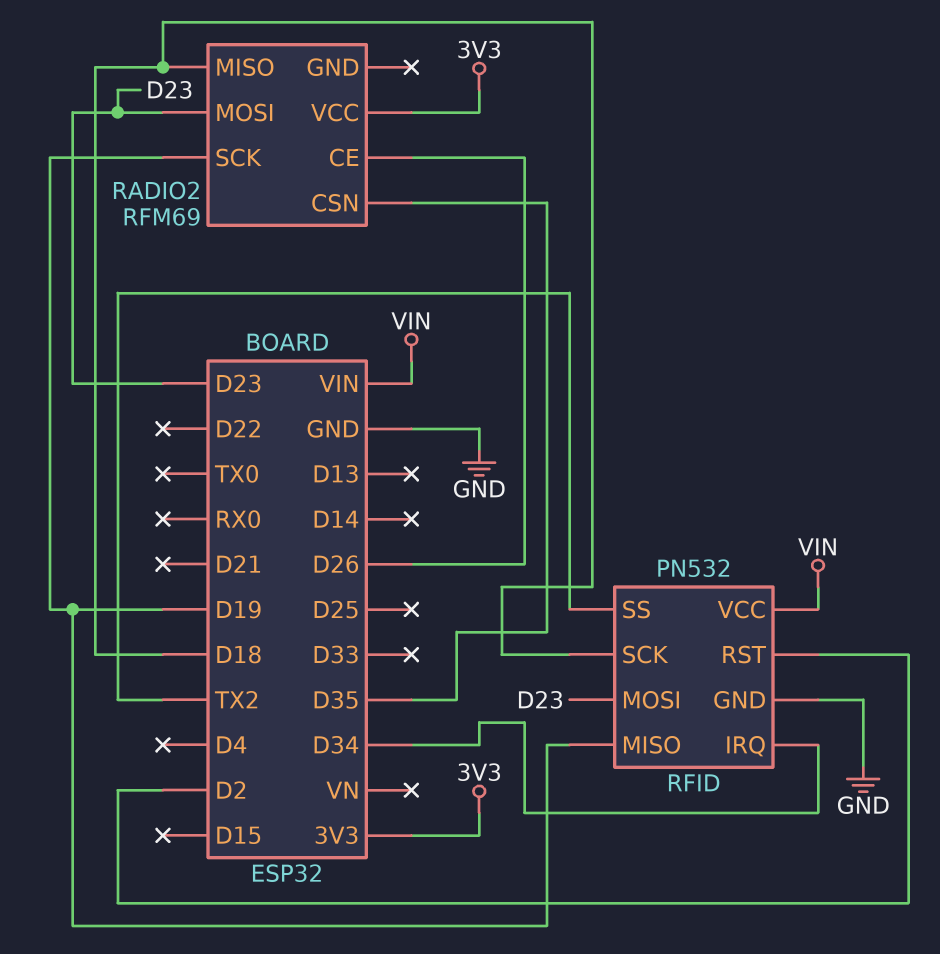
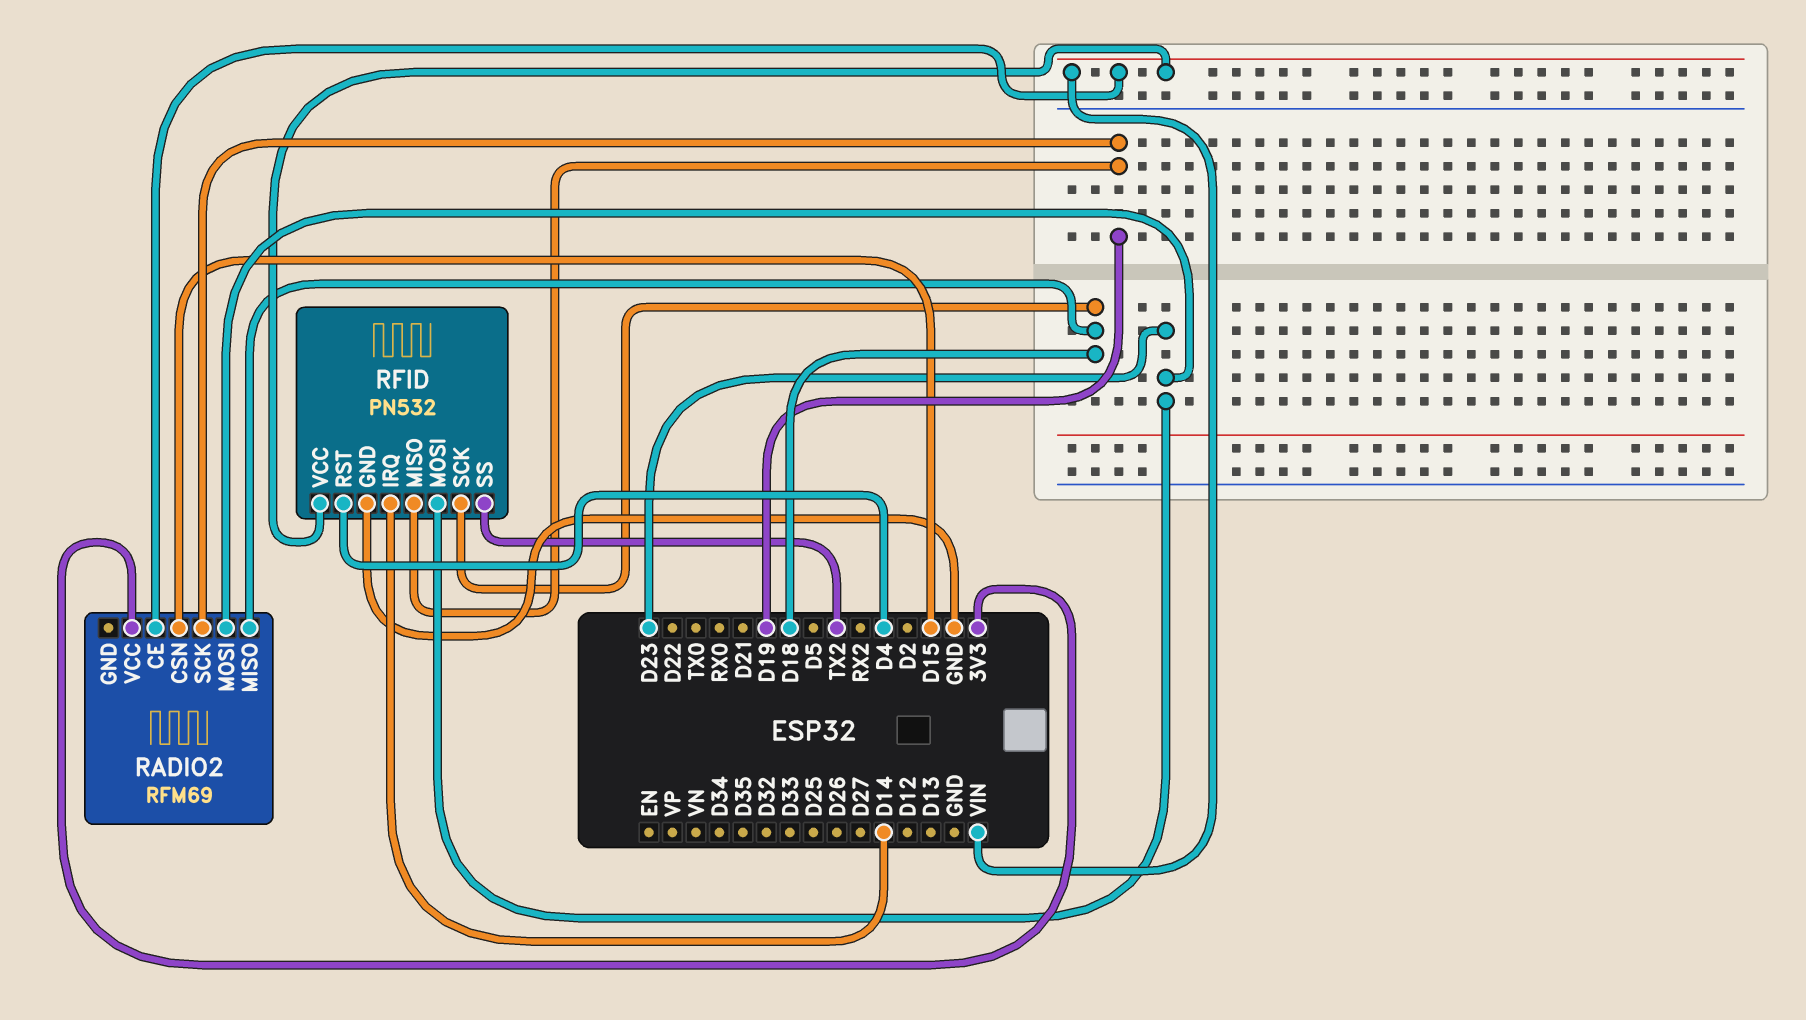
RADIO2 pin CE: D26 -> VIN
RADIO2 pin CSN: D35 -> D15
RFID pin IRQ: D34 -> D14
RFID pin RST: D2 -> D4

